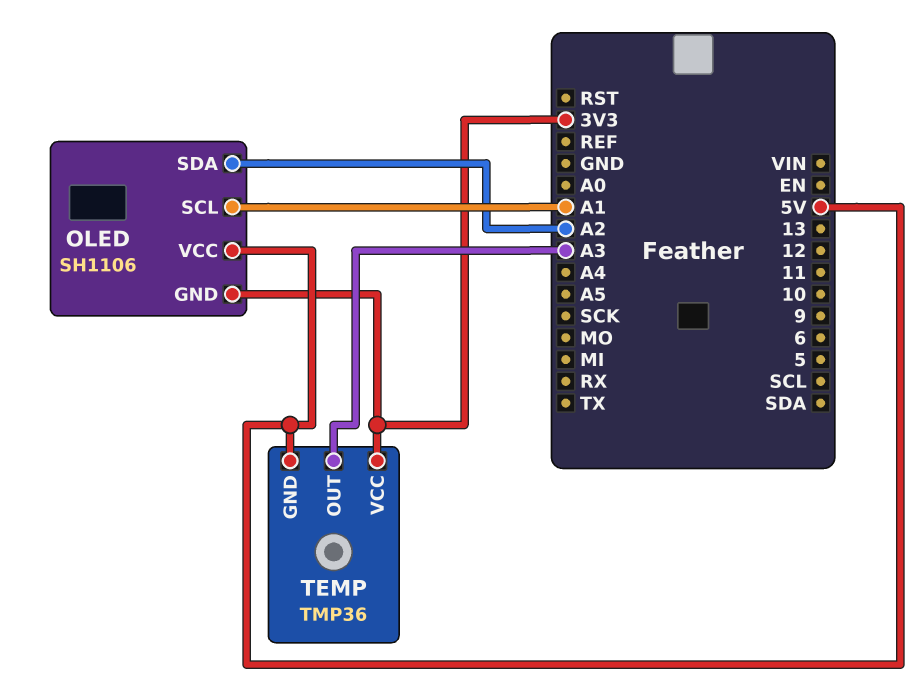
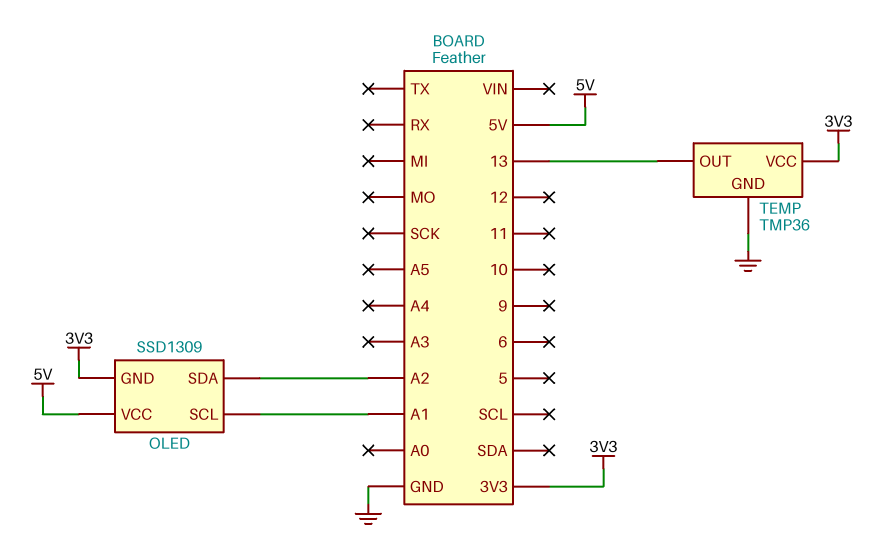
OLED: SH1106 -> SSD1309
TEMP pin GND: 5V -> GND
TEMP pin OUT: A3 -> 13

